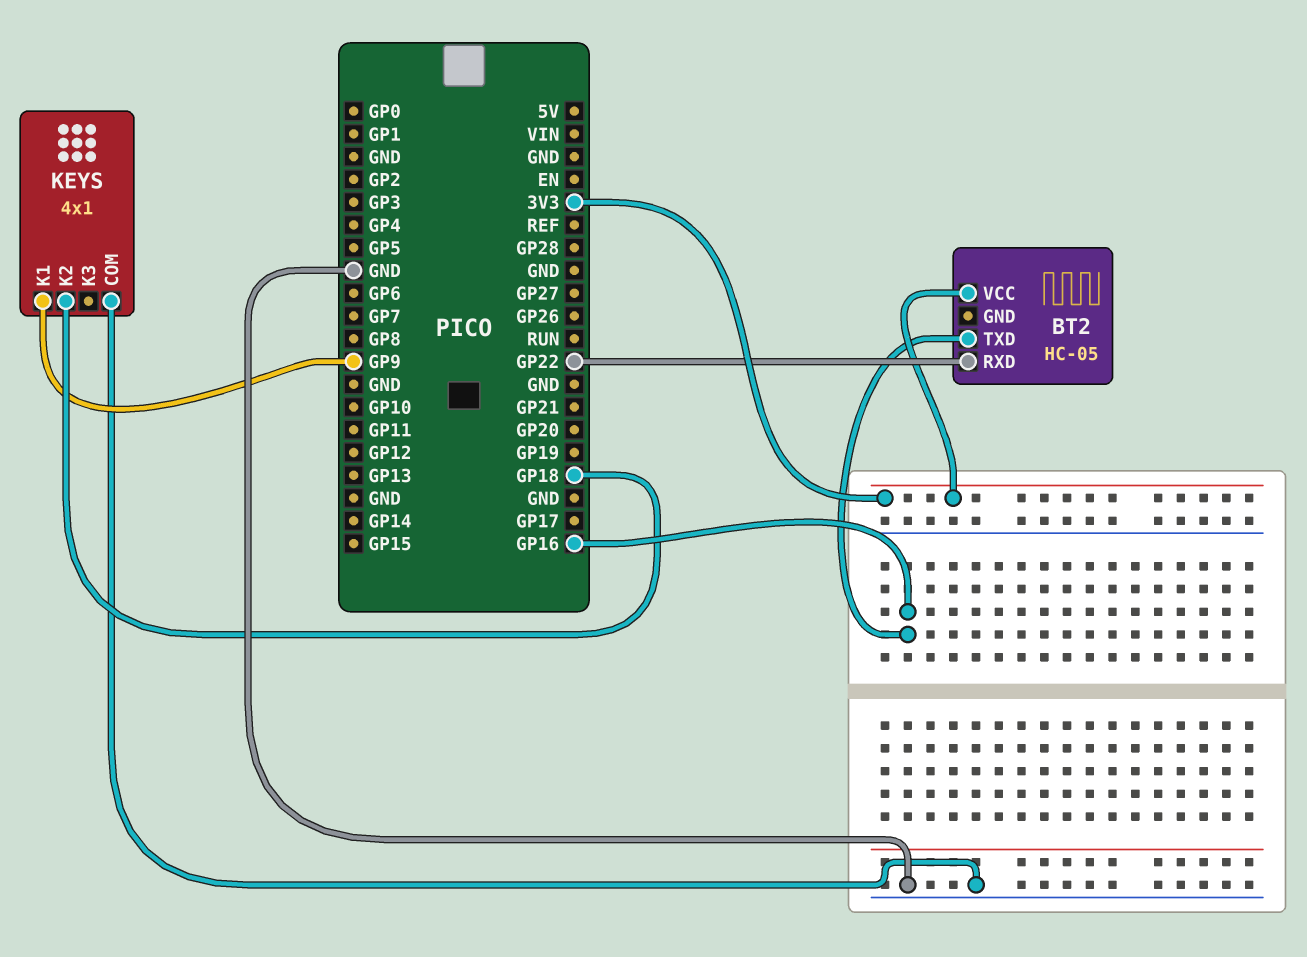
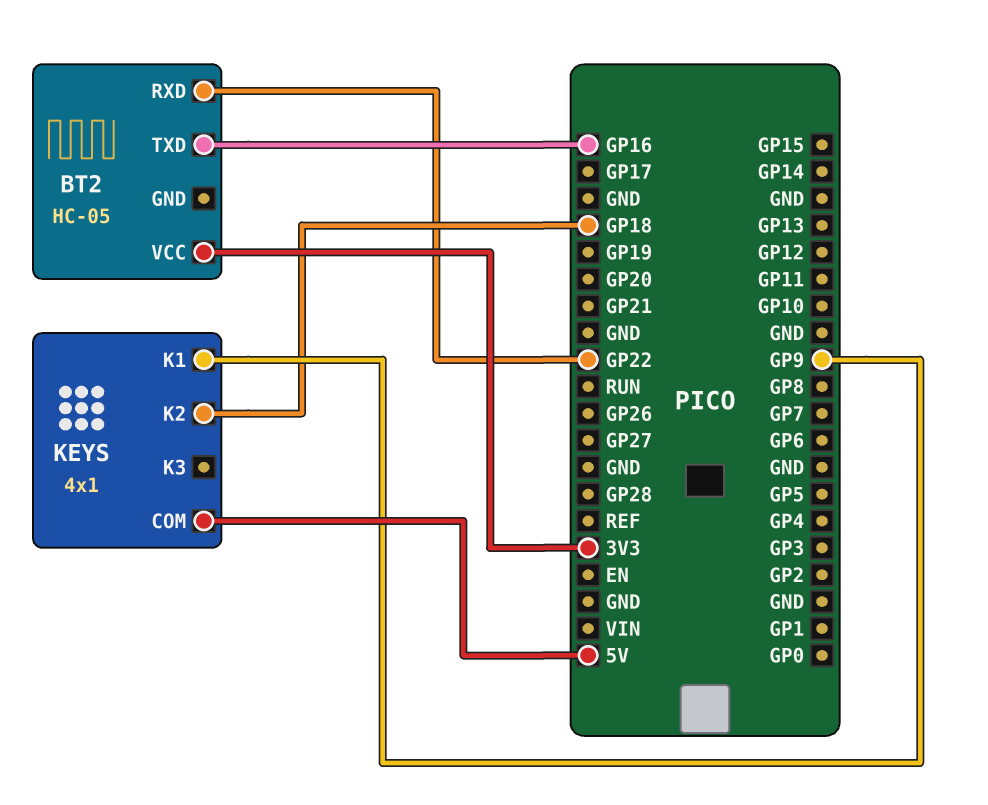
KEYS pin COM: GND -> 5V

